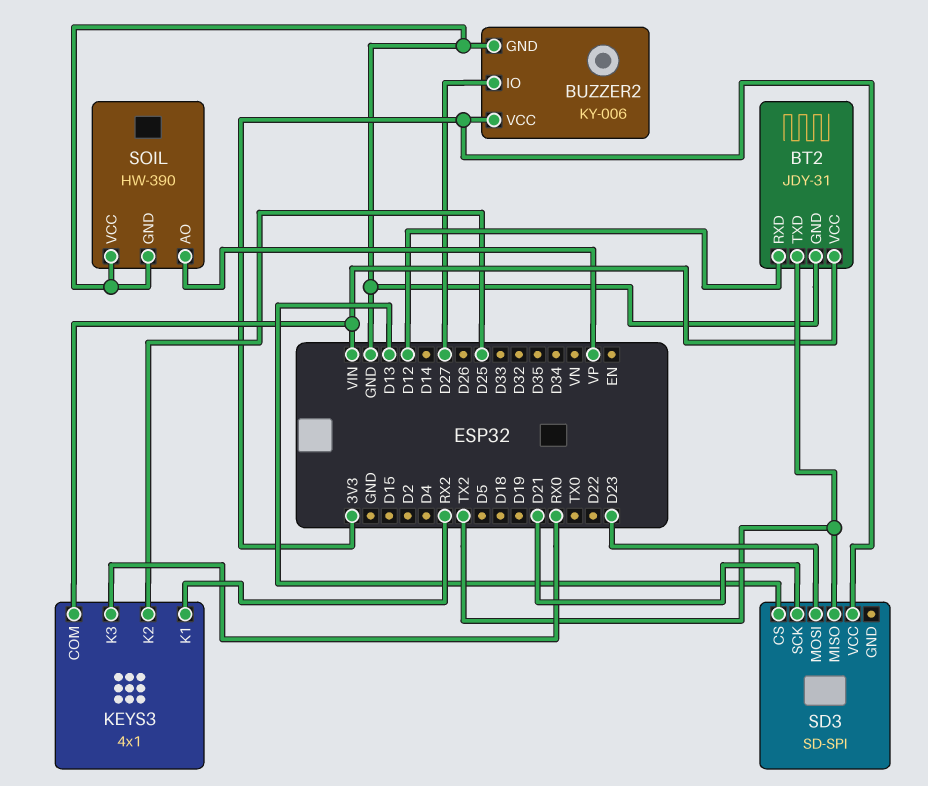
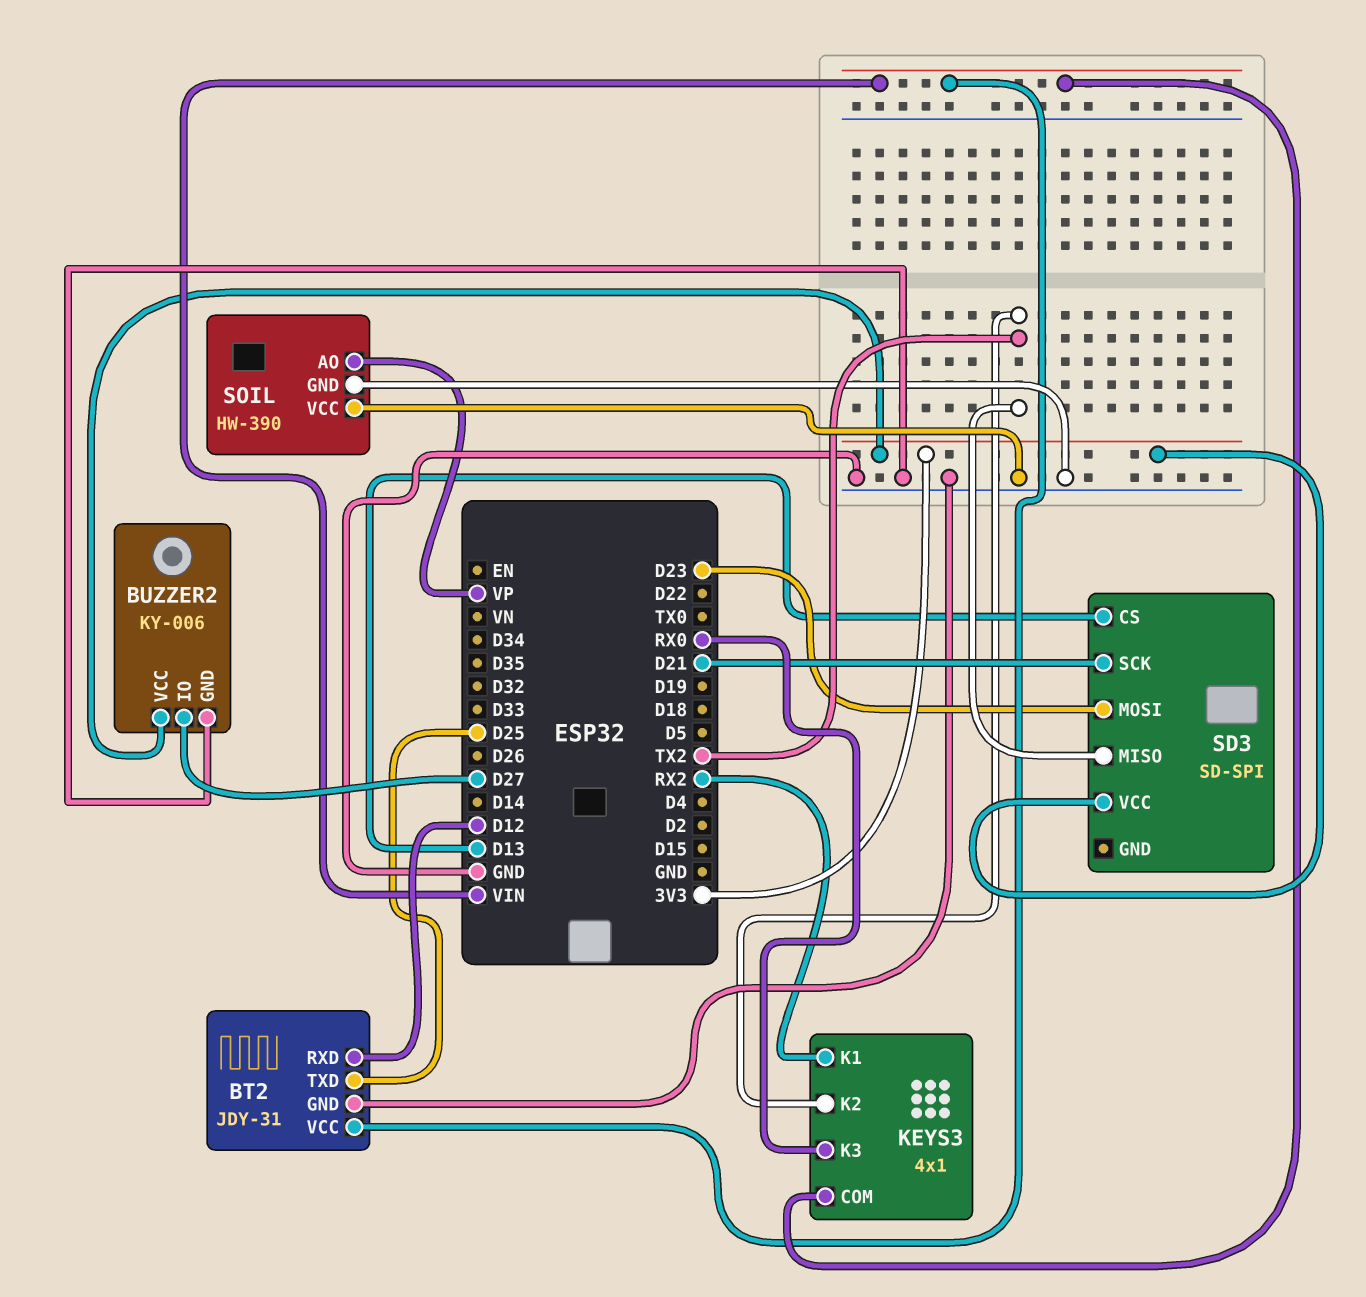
BT2 pin TXD: TX2 -> D25
KEYS3 pin K2: D25 -> TX2

